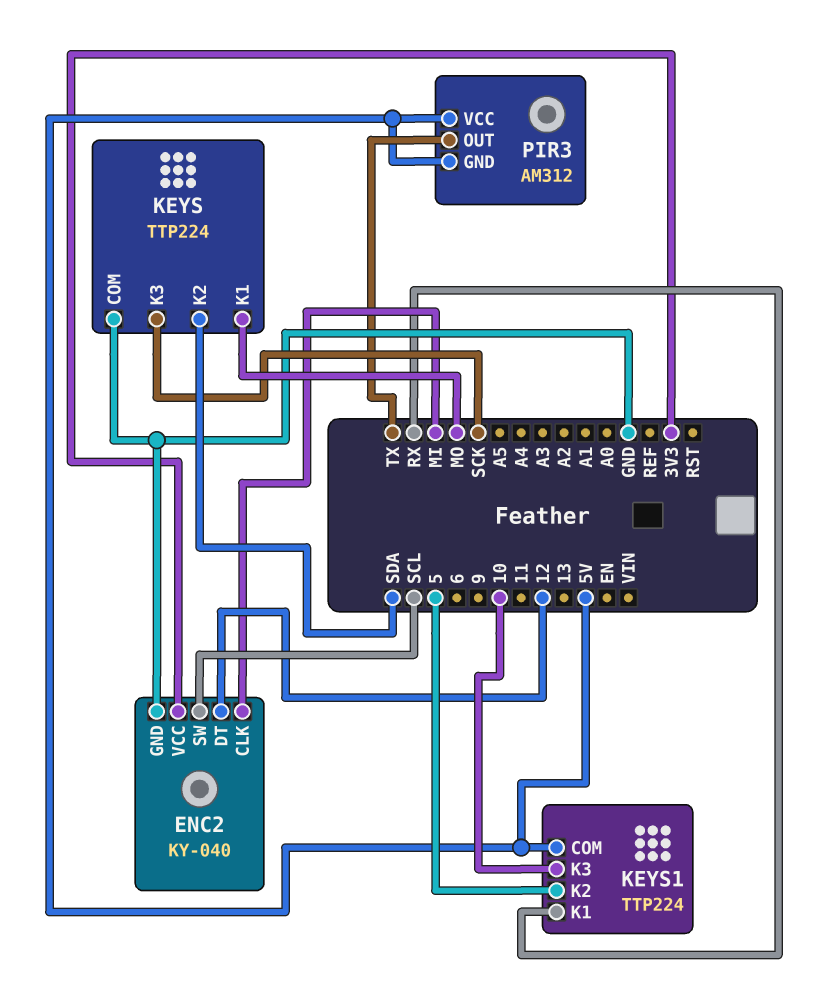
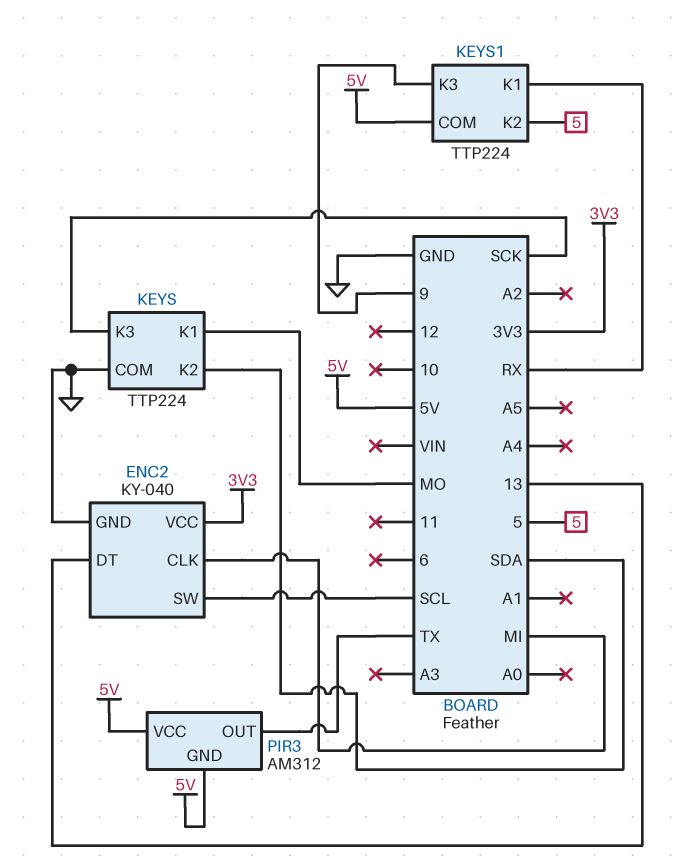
ENC2 pin DT: 12 -> 13
KEYS1 pin K3: 10 -> 9

